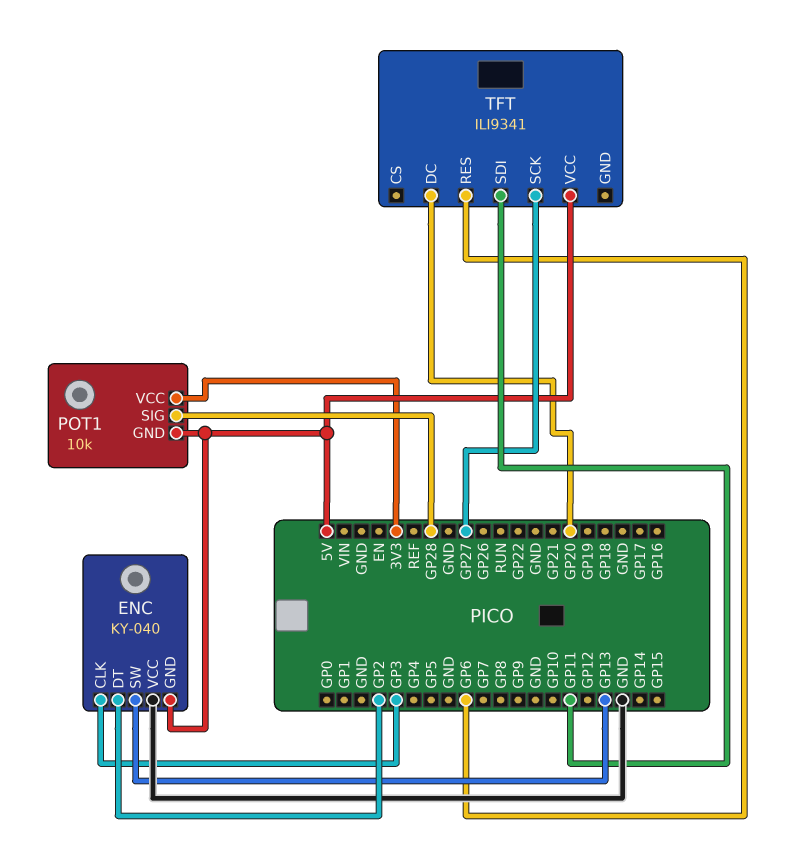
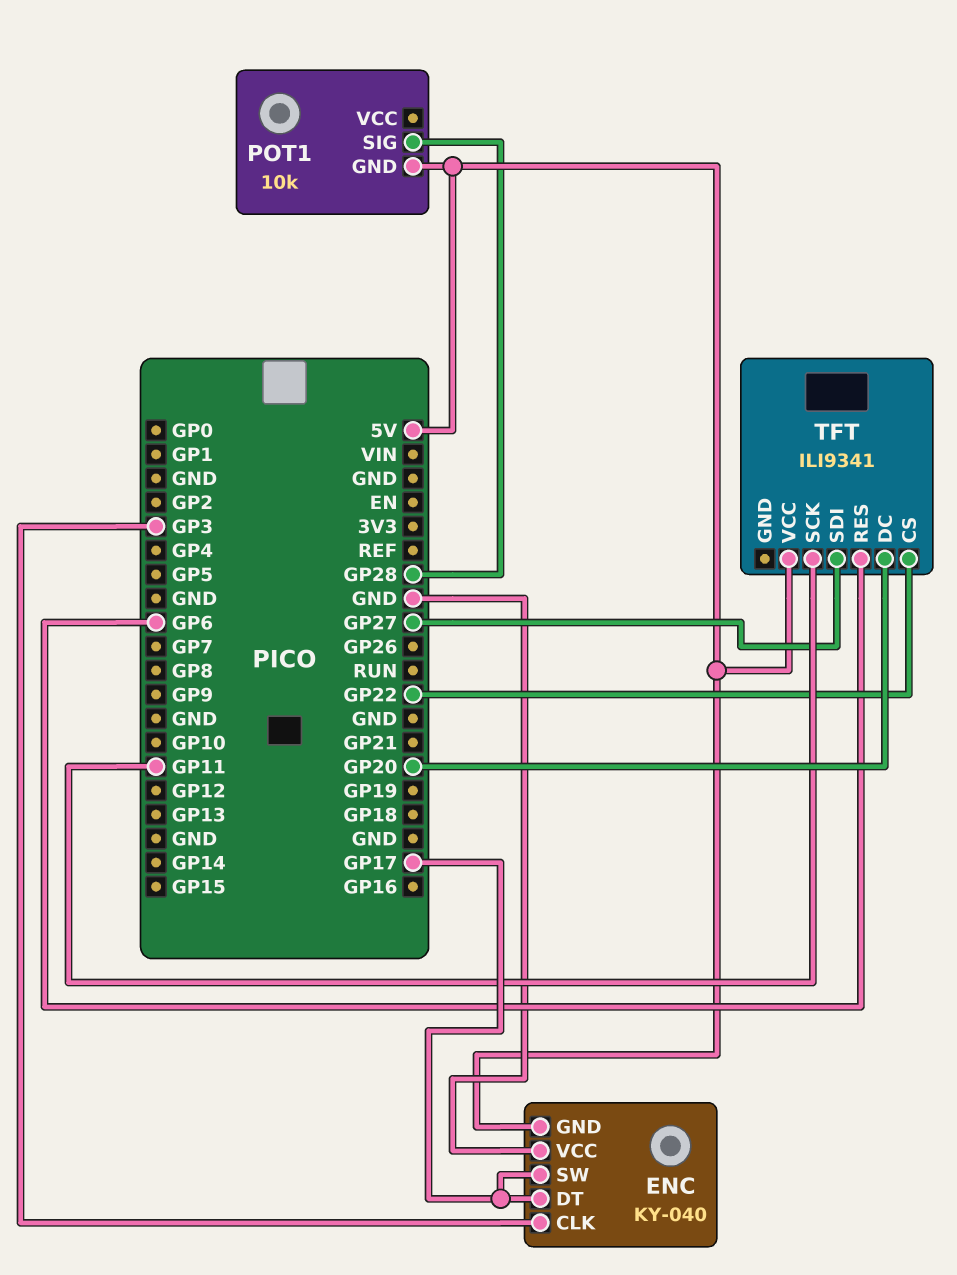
ENC pin DT: GP2 -> GP17
ENC pin SW: GP13 -> GP17
POT1 pin VCC: 3V3 -> none
TFT pin CS: none -> GP22
TFT pin SCK: GP27 -> GP11
TFT pin SDI: GP11 -> GP27

